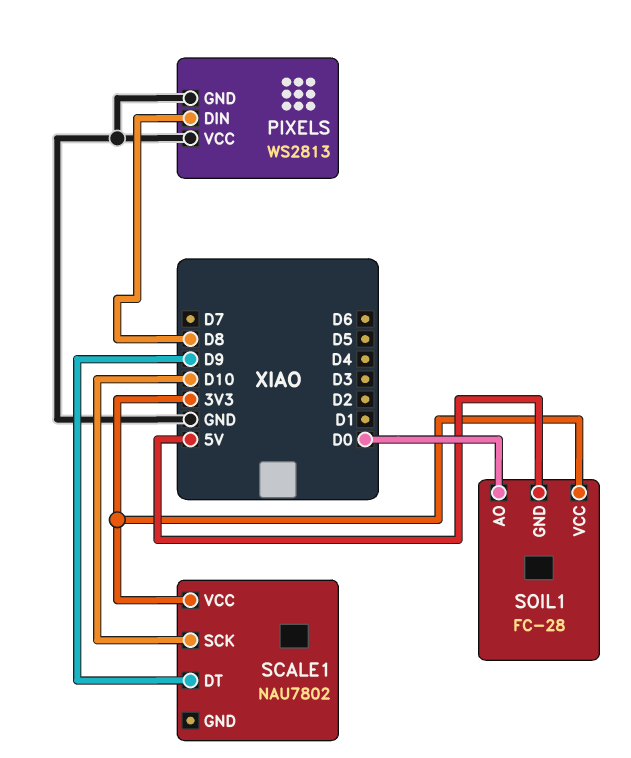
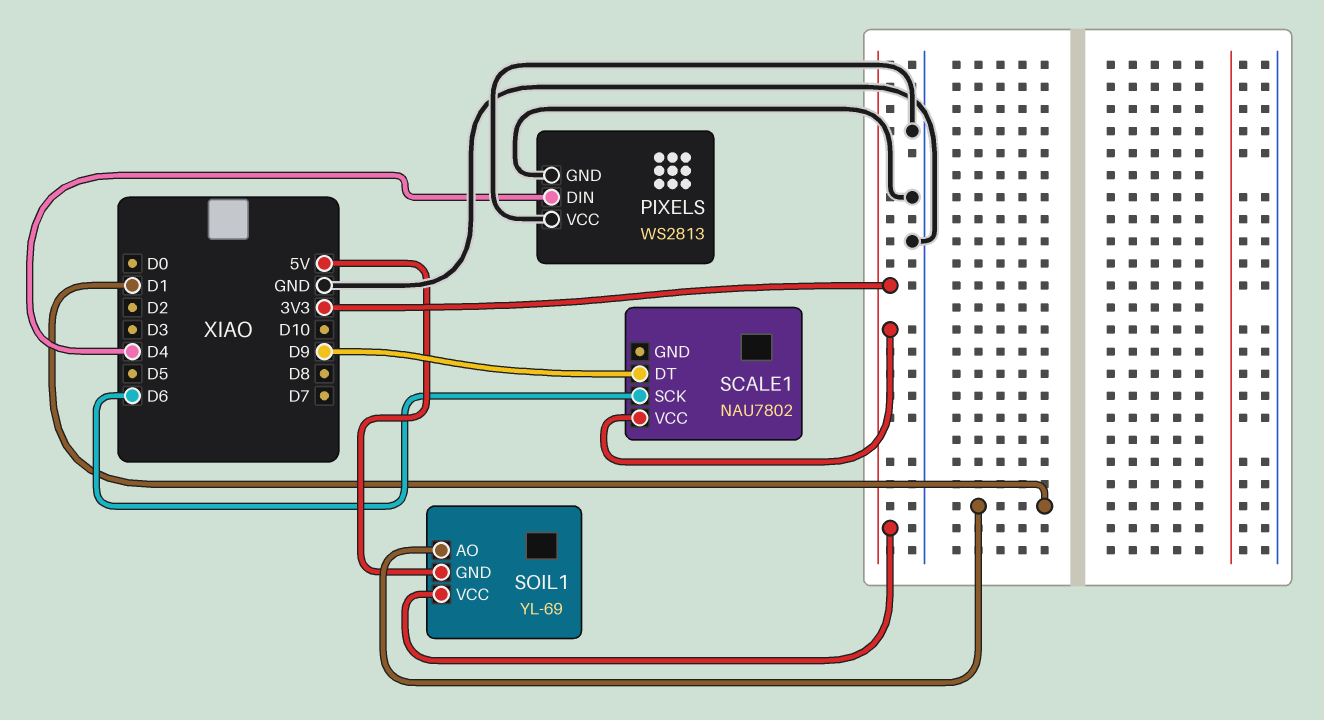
PIXELS pin DIN: D8 -> D4
SCALE1 pin SCK: D10 -> D6
SOIL1: FC-28 -> YL-69
SOIL1 pin AO: D0 -> D1

